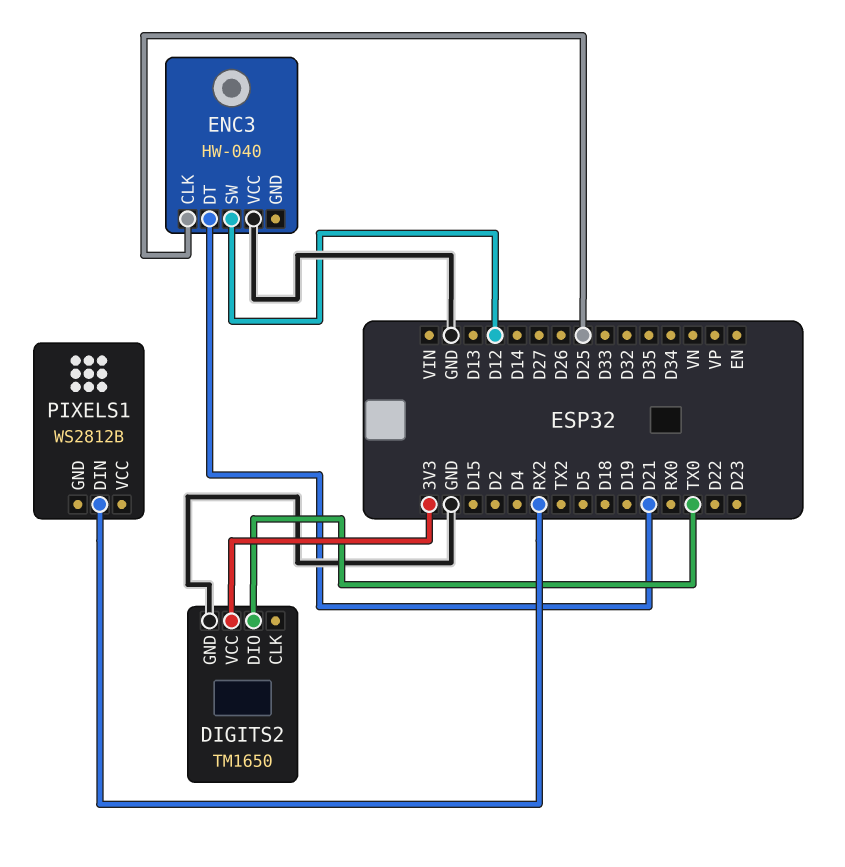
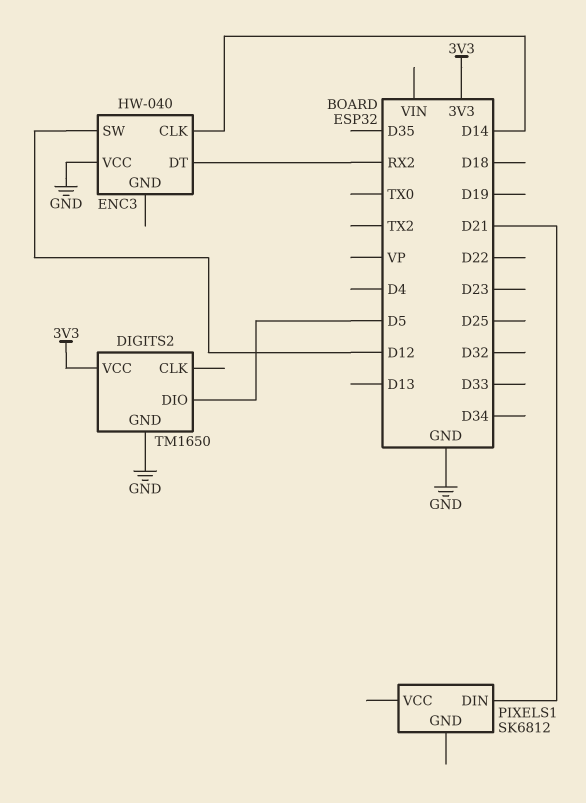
DIGITS2 pin DIO: TX0 -> D5
ENC3 pin CLK: D25 -> D14
ENC3 pin DT: D21 -> RX2
PIXELS1: WS2812B -> SK6812
PIXELS1 pin DIN: RX2 -> D21

